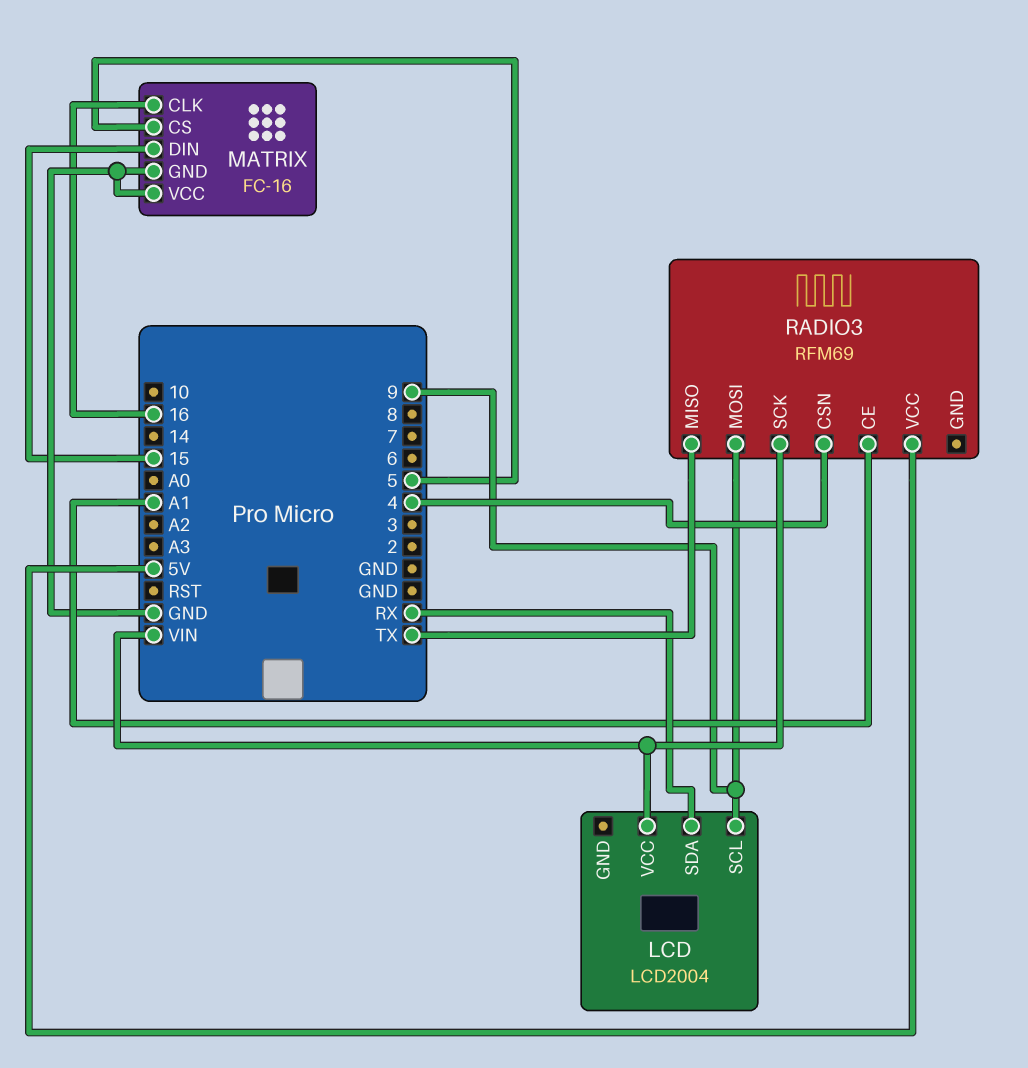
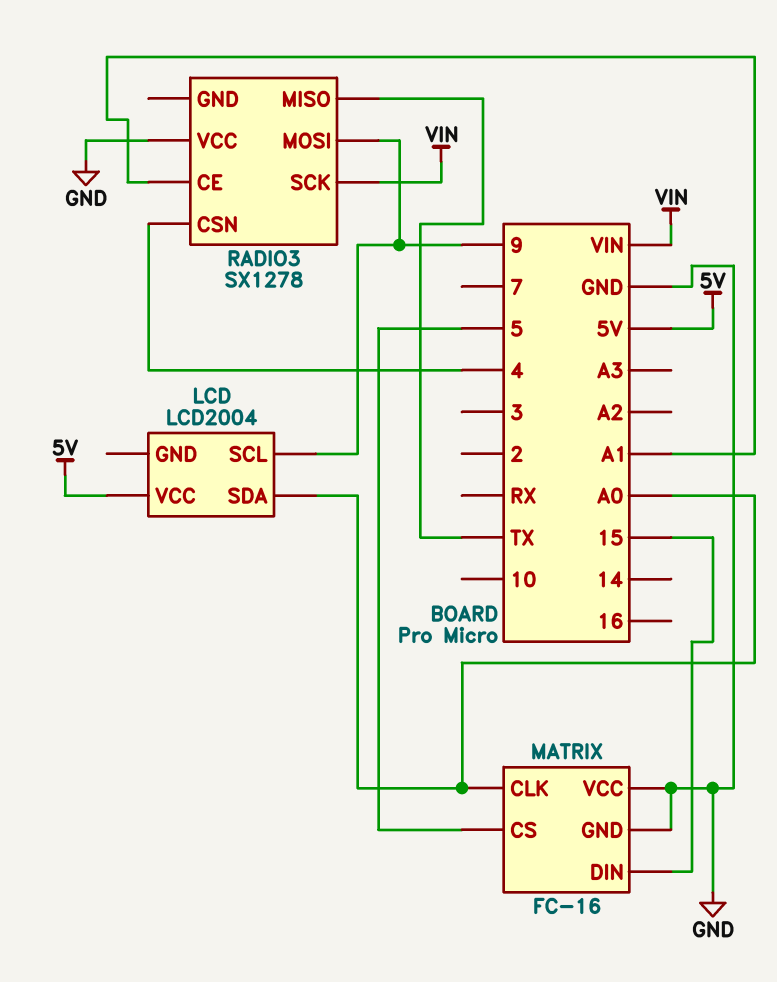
LCD pin SDA: RX -> A0
LCD pin VCC: VIN -> 5V
MATRIX pin CLK: 16 -> A0
RADIO3: RFM69 -> SX1278
RADIO3 pin VCC: 5V -> GND

